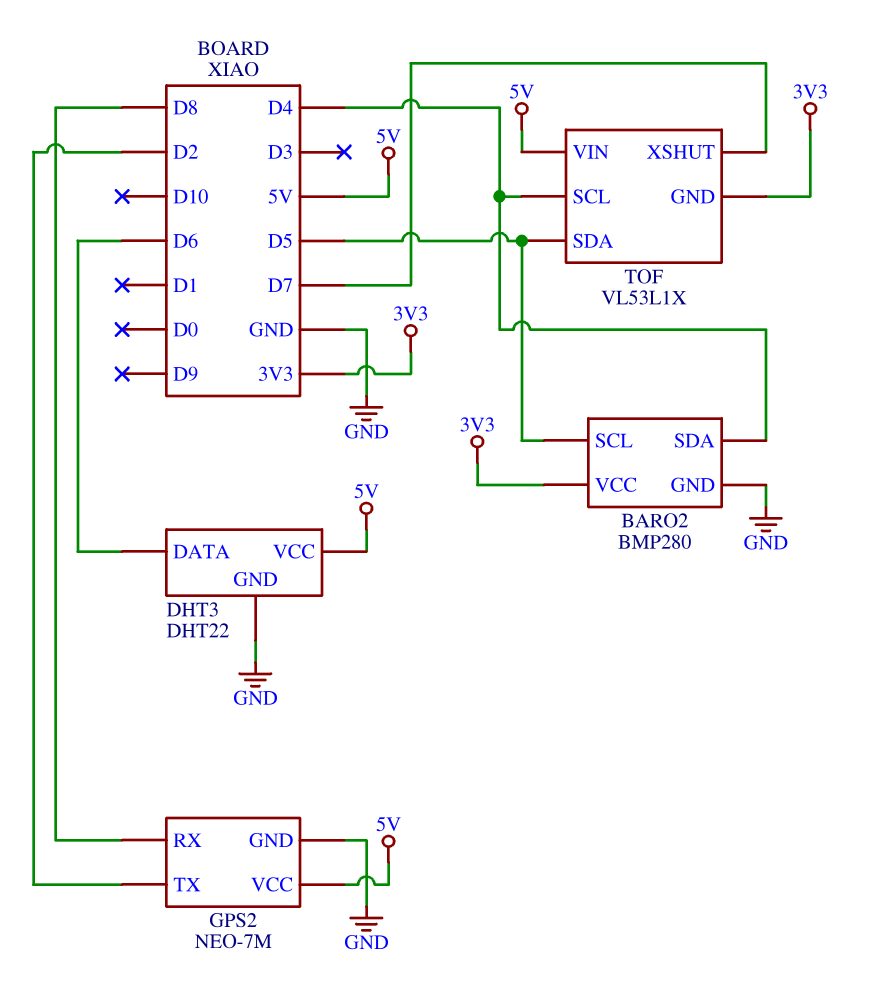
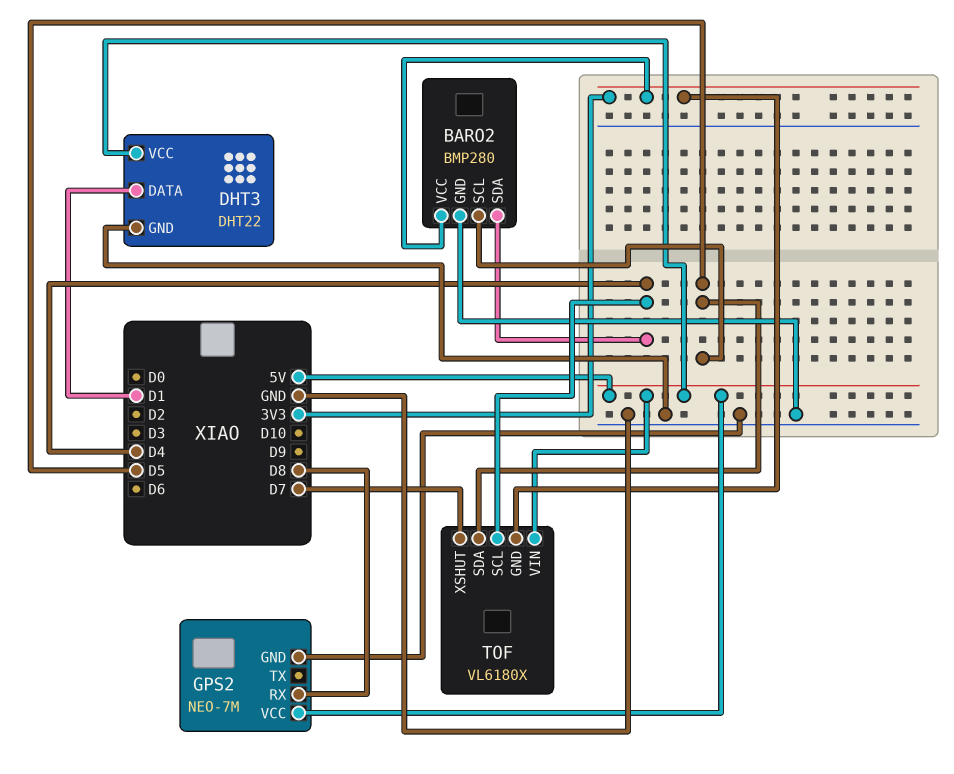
DHT3 pin DATA: D6 -> D1
GPS2 pin TX: D2 -> none
TOF: VL53L1X -> VL6180X

